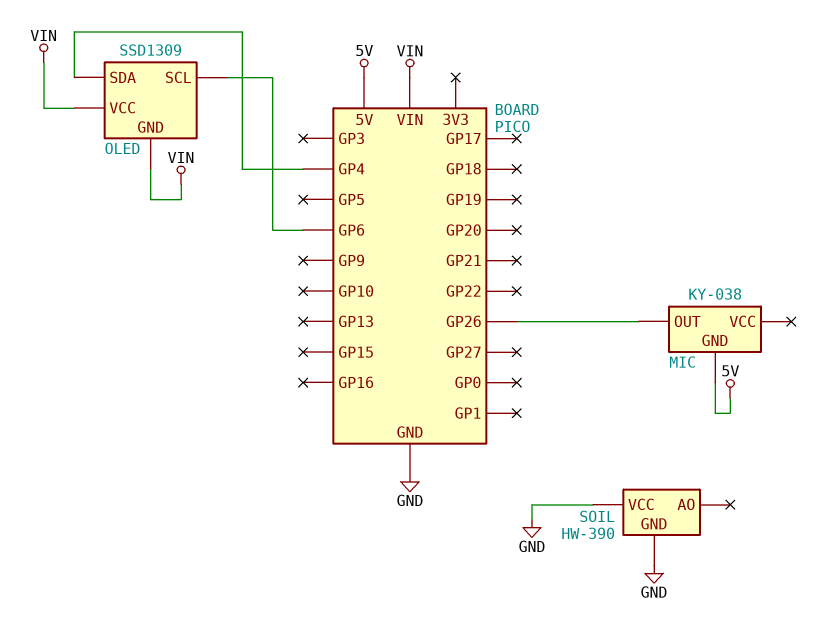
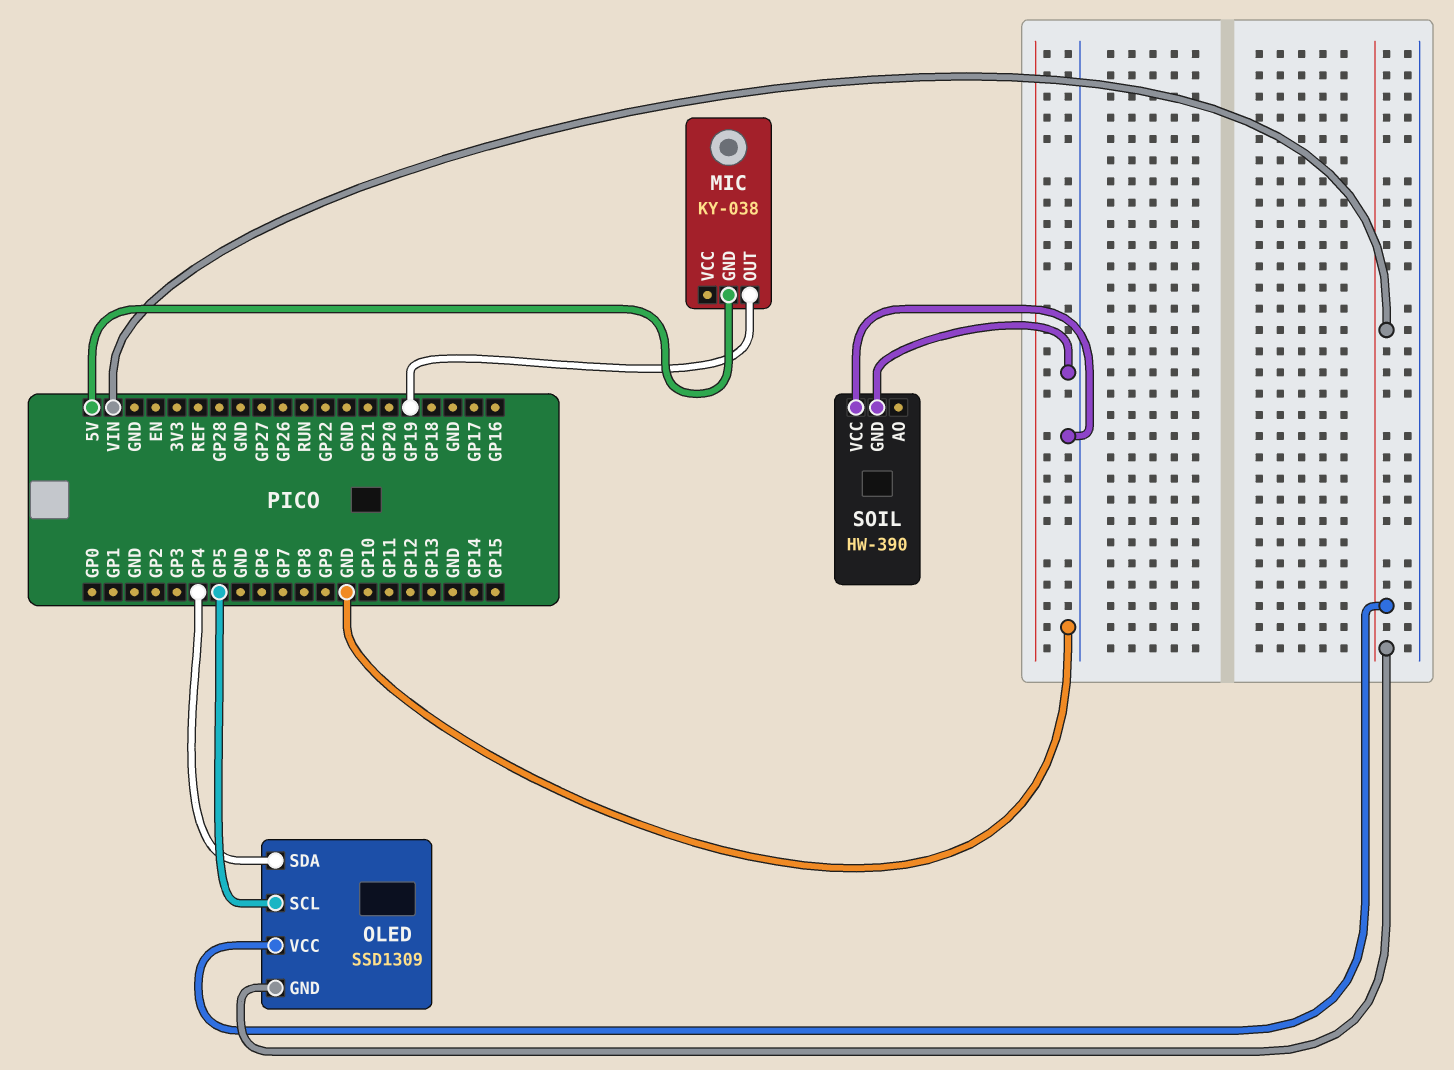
MIC pin OUT: GP26 -> GP19
OLED pin SCL: GP6 -> GP5

